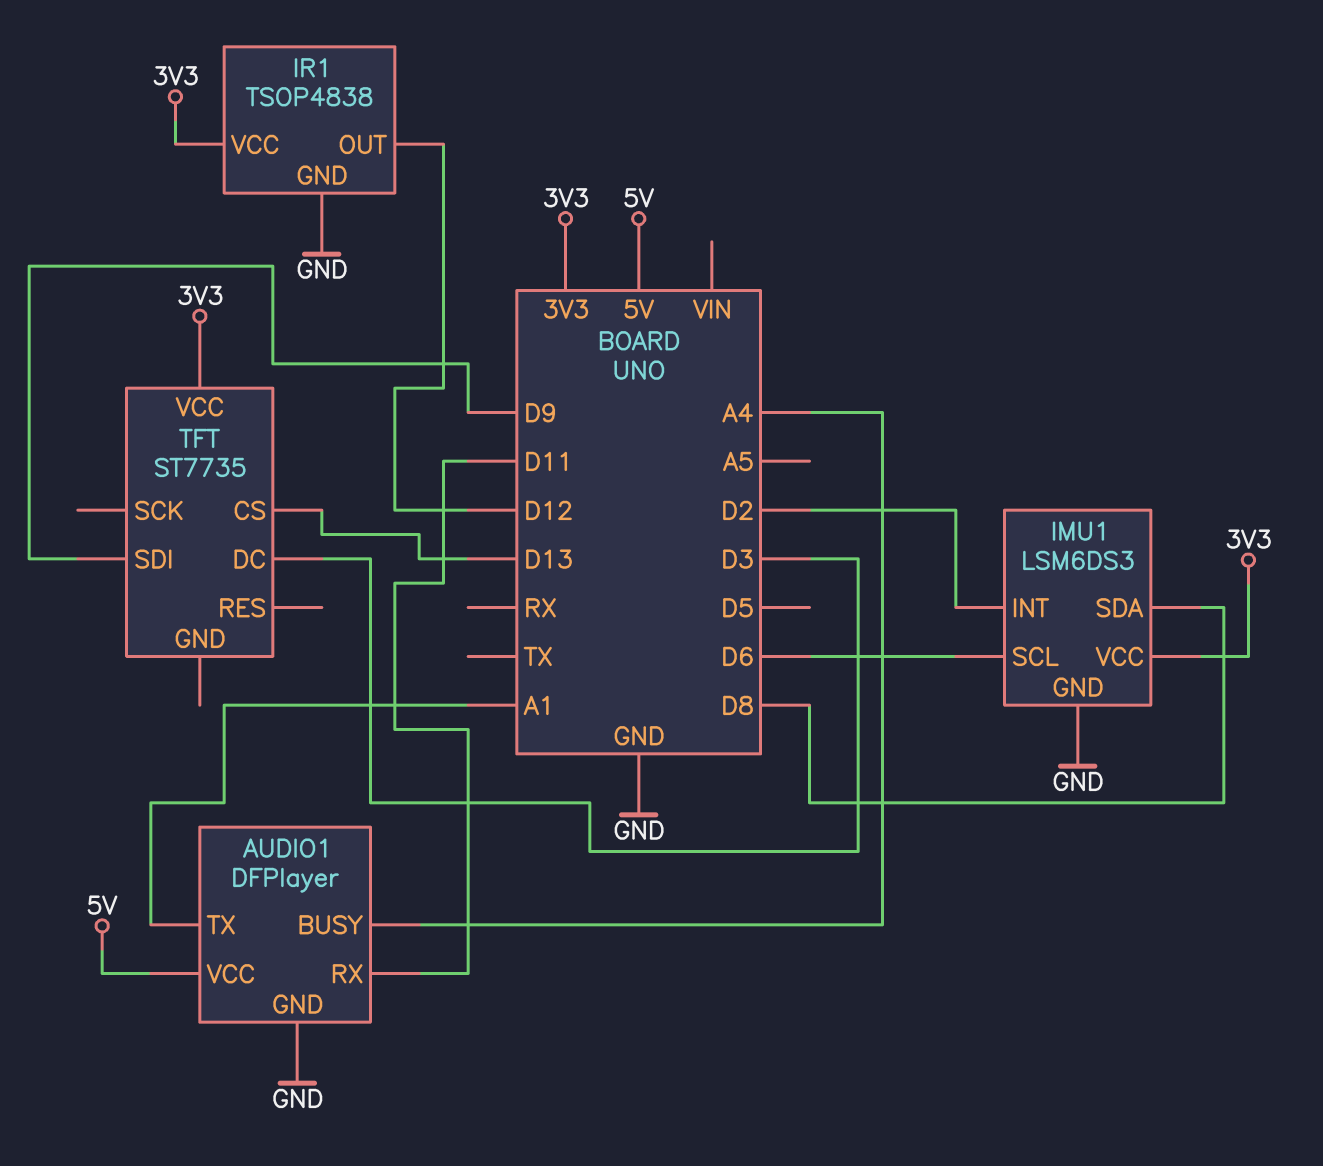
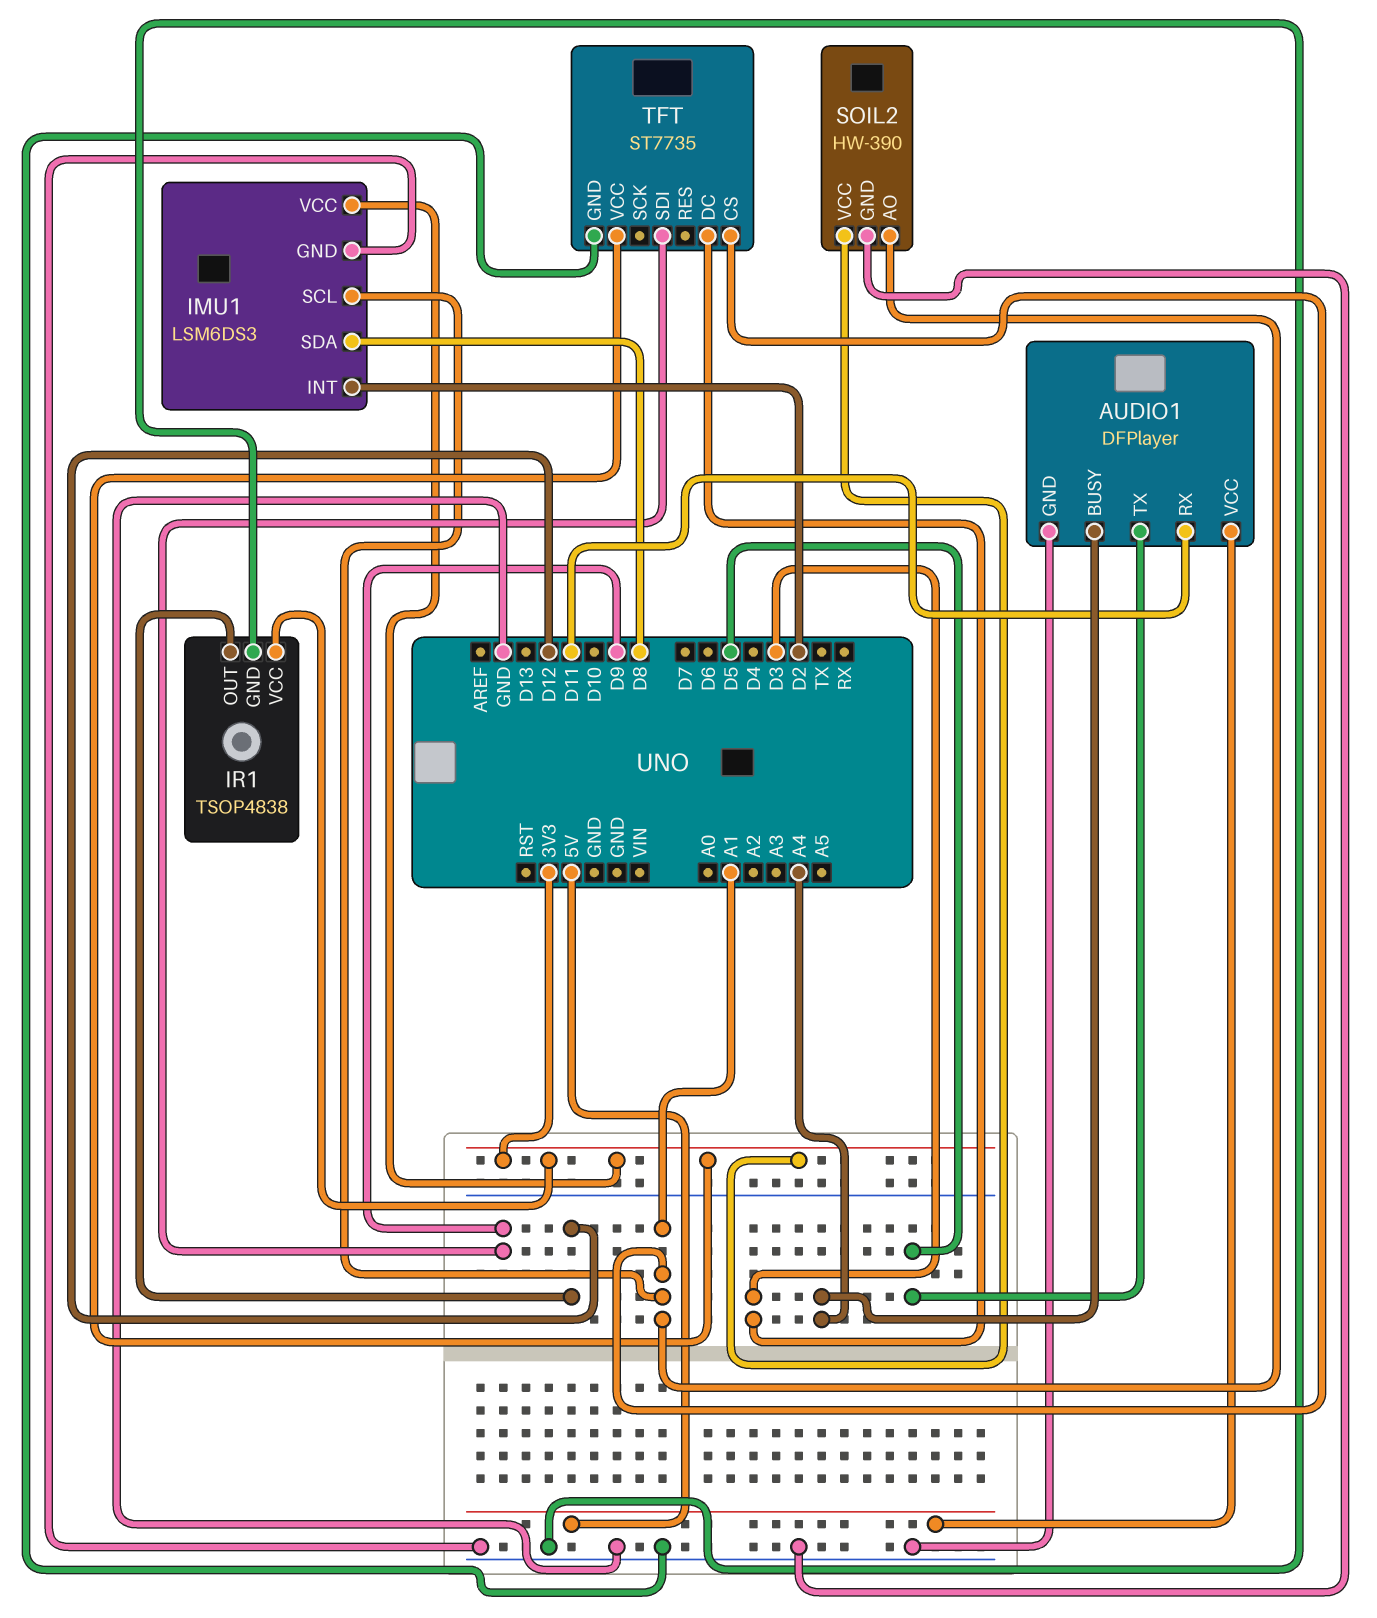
AUDIO1 pin TX: A1 -> D5
IMU1 pin SCL: D6 -> A1
SOIL2: none -> HW-390
SOIL2 pin AO: none -> A1
SOIL2 pin GND: none -> GND
SOIL2 pin VCC: none -> 3V3
TFT pin CS: D13 -> A1
TFT pin GND: none -> GND

